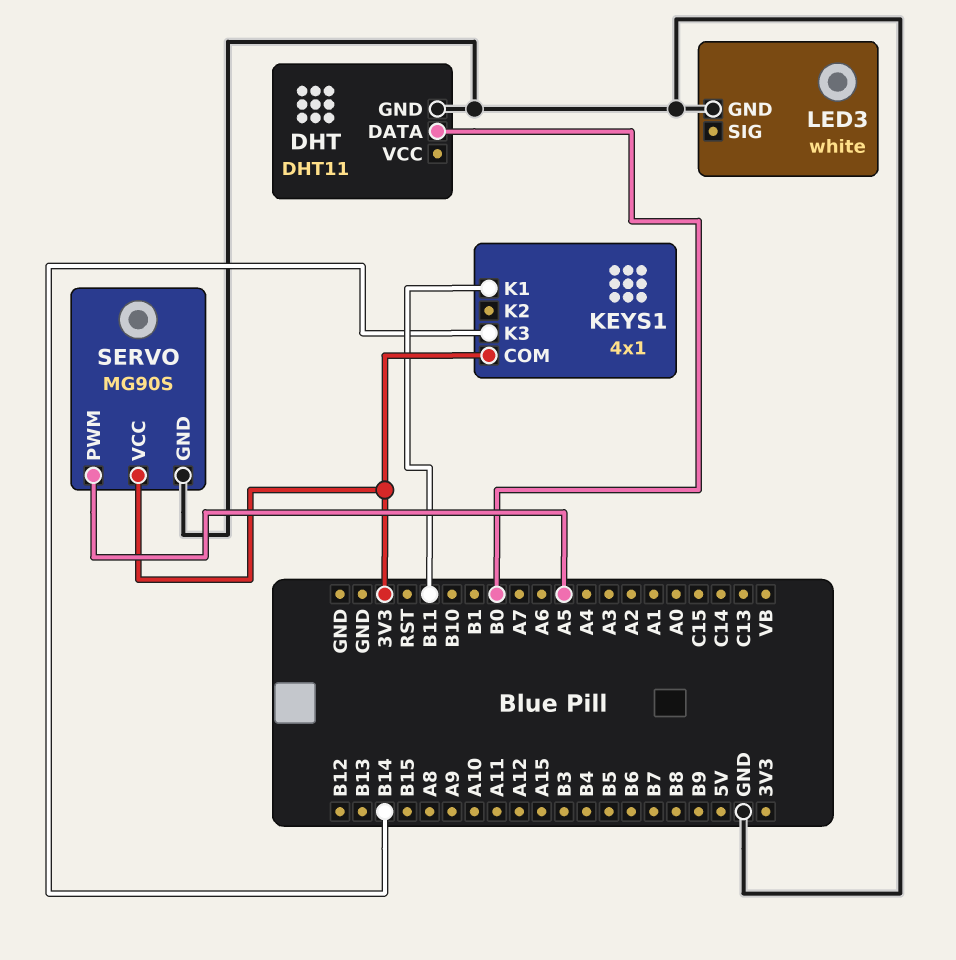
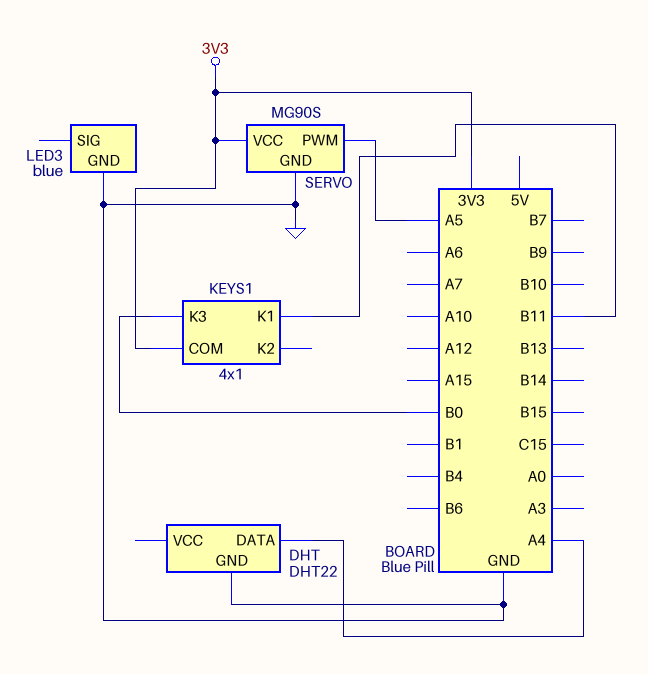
DHT: DHT11 -> DHT22
DHT pin DATA: B0 -> A4
KEYS1 pin K3: B14 -> B0
LED3: white -> blue

